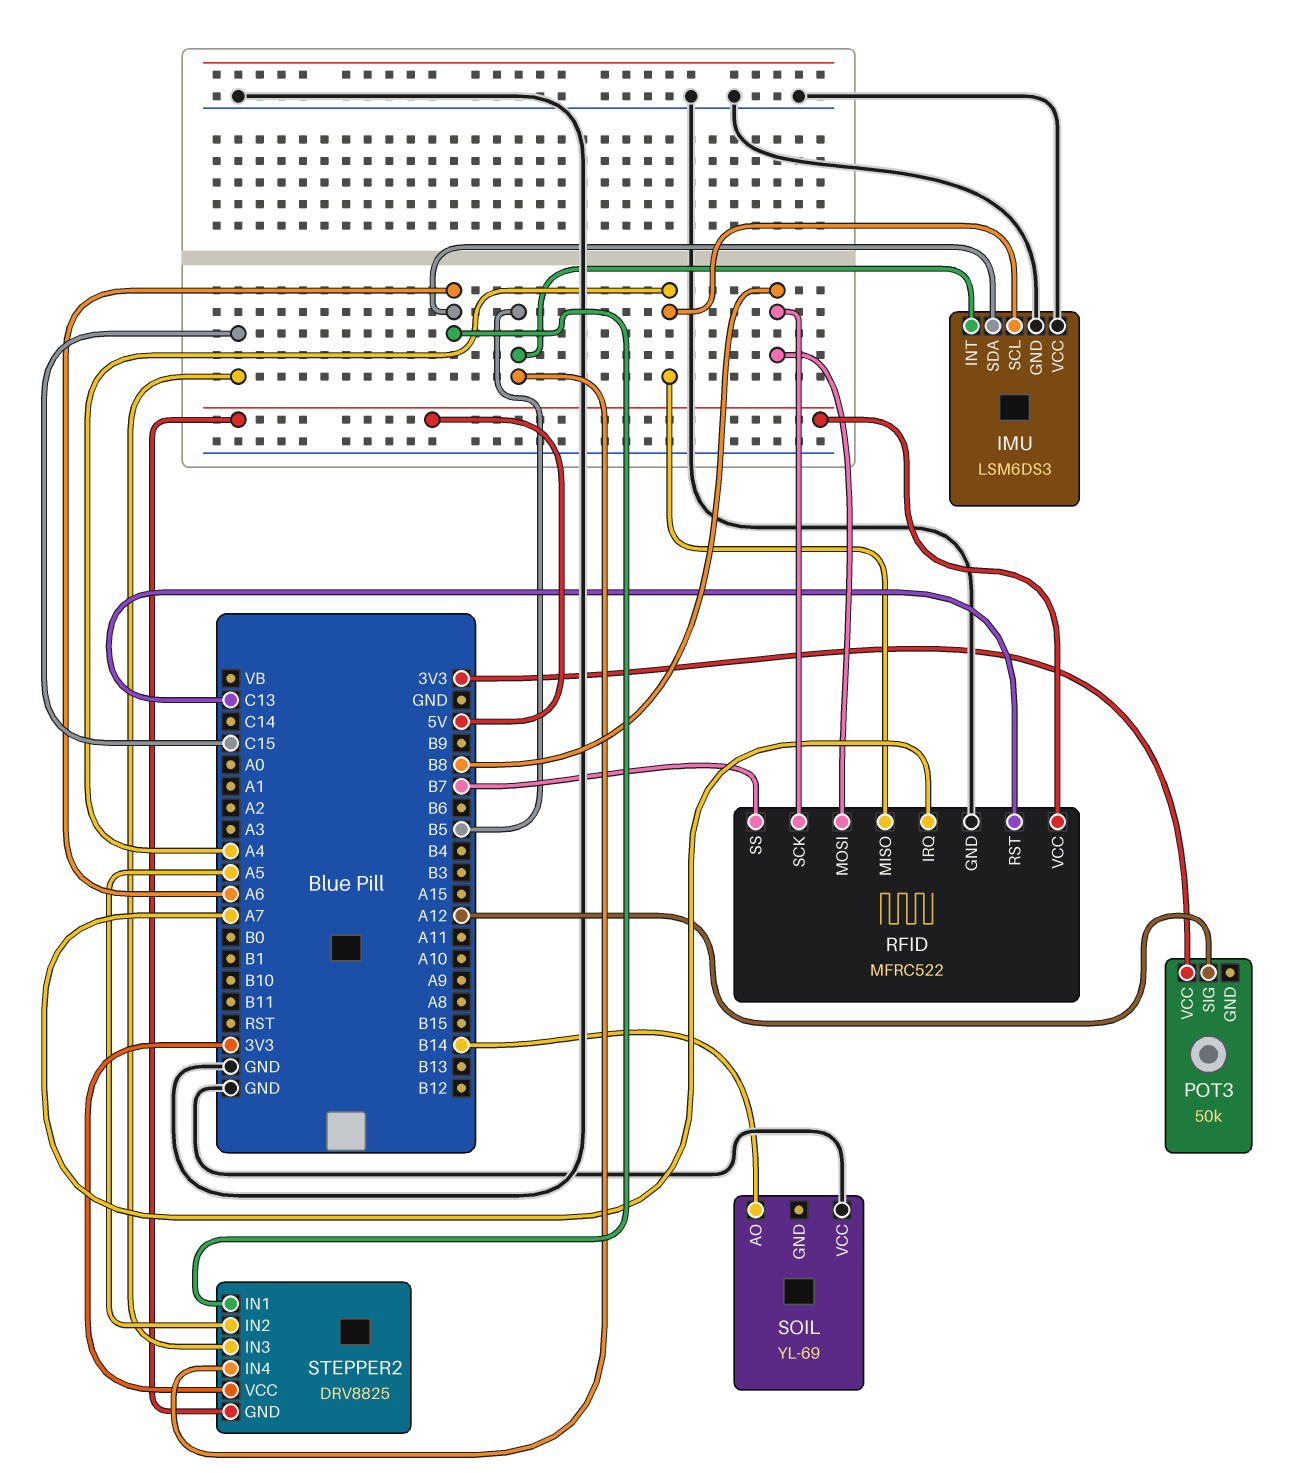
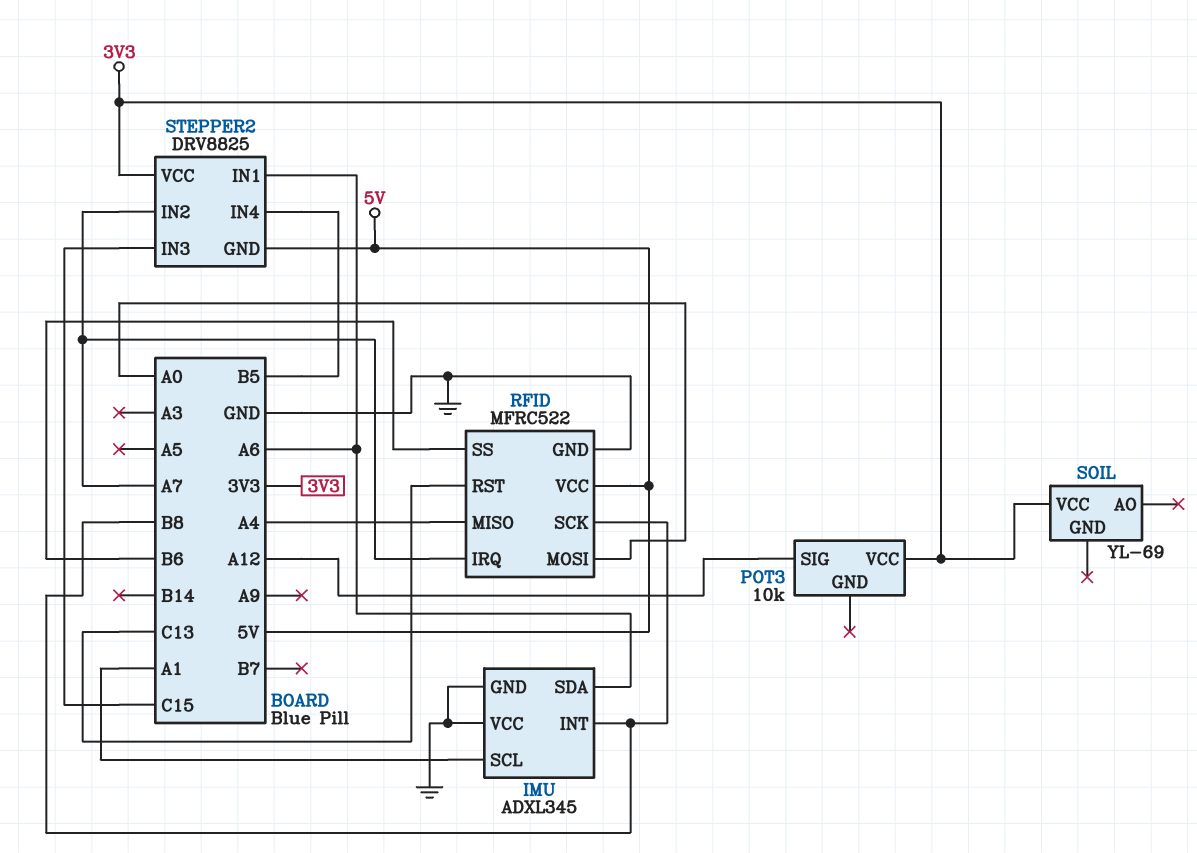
IMU: LSM6DS3 -> ADXL345
IMU pin INT: B5 -> B8
IMU pin SCL: A4 -> A1
POT3: 50k -> 10k
RFID pin MOSI: B8 -> A0
RFID pin SS: B7 -> B6
SOIL pin AO: B14 -> none
SOIL pin VCC: GND -> 3V3
STEPPER2 pin IN2: A5 -> A7

